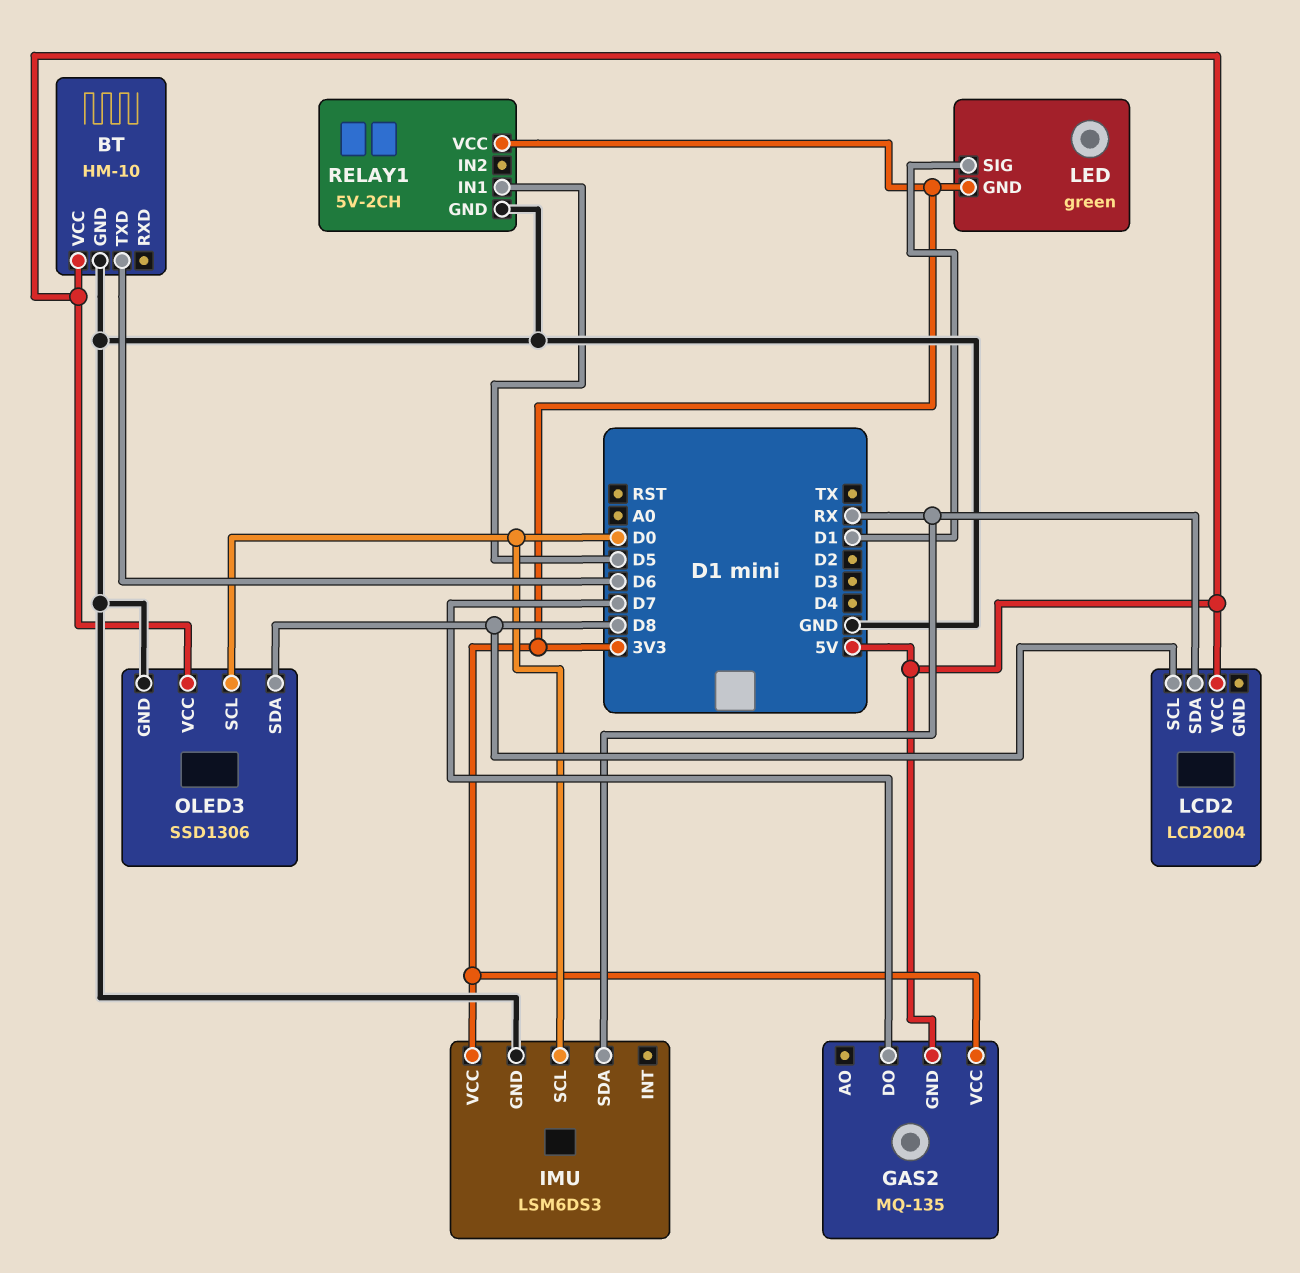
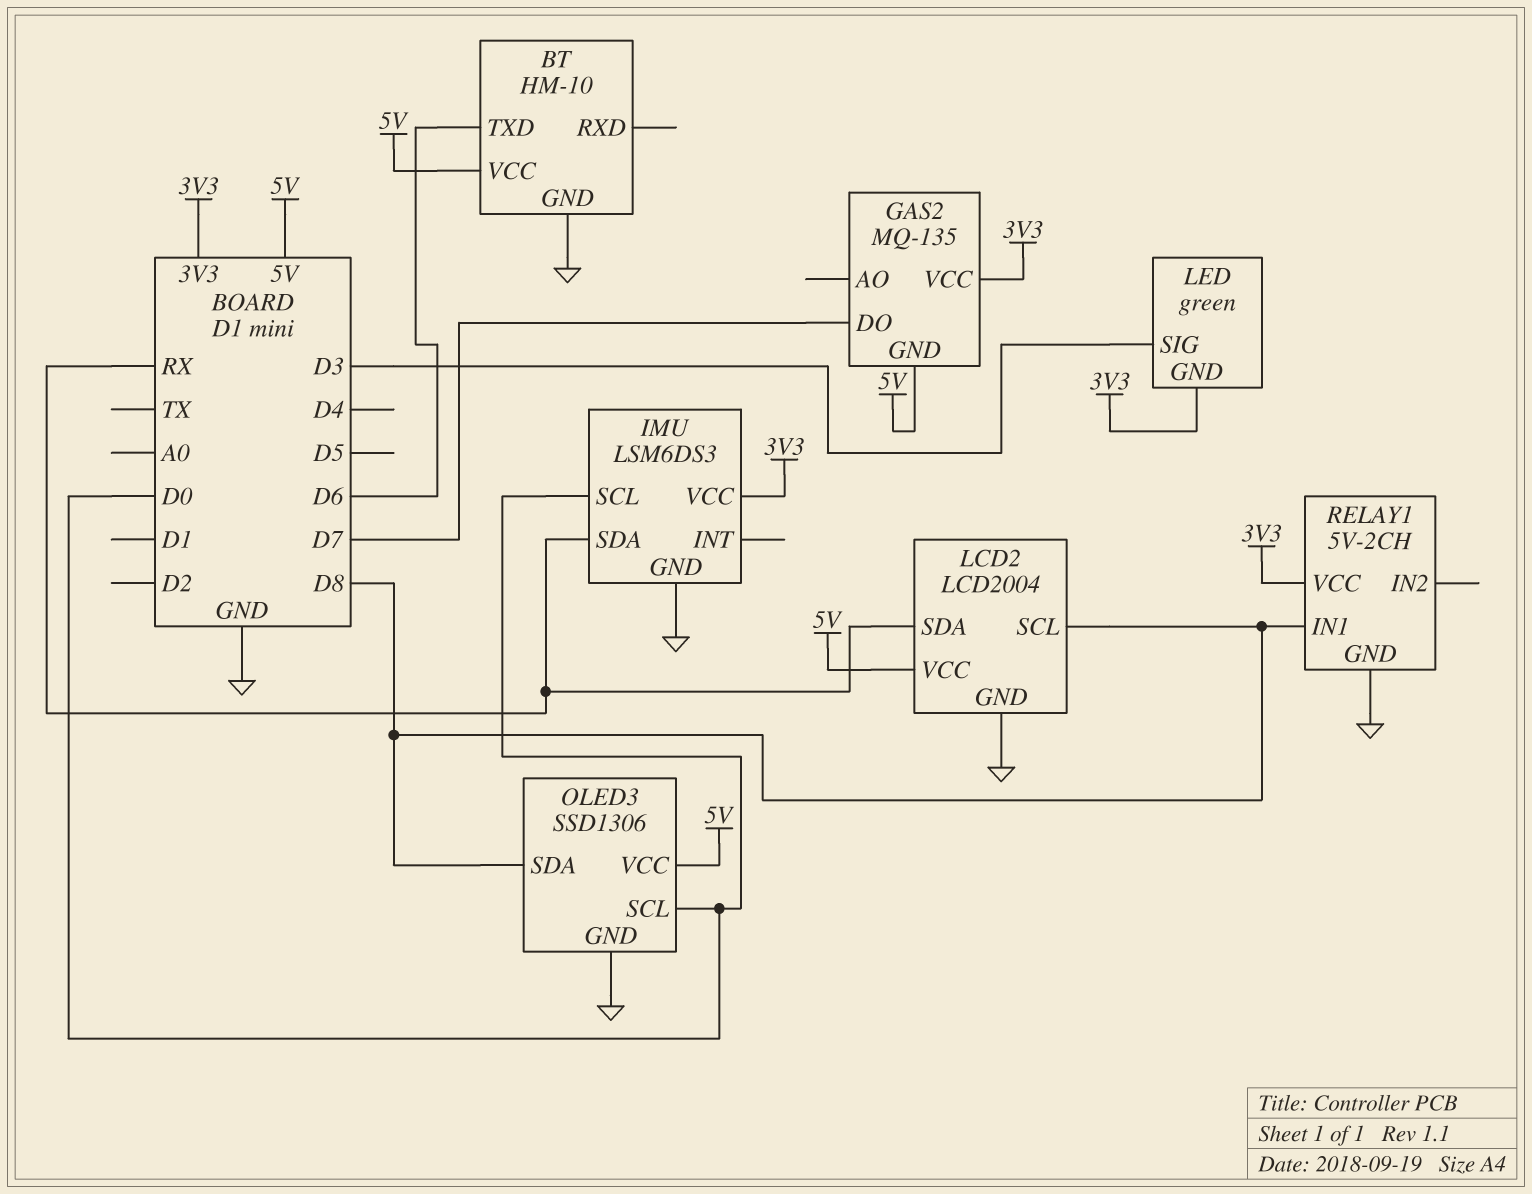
LCD2 pin GND: none -> GND
LED pin SIG: D1 -> D3
RELAY1 pin IN1: D5 -> D8

